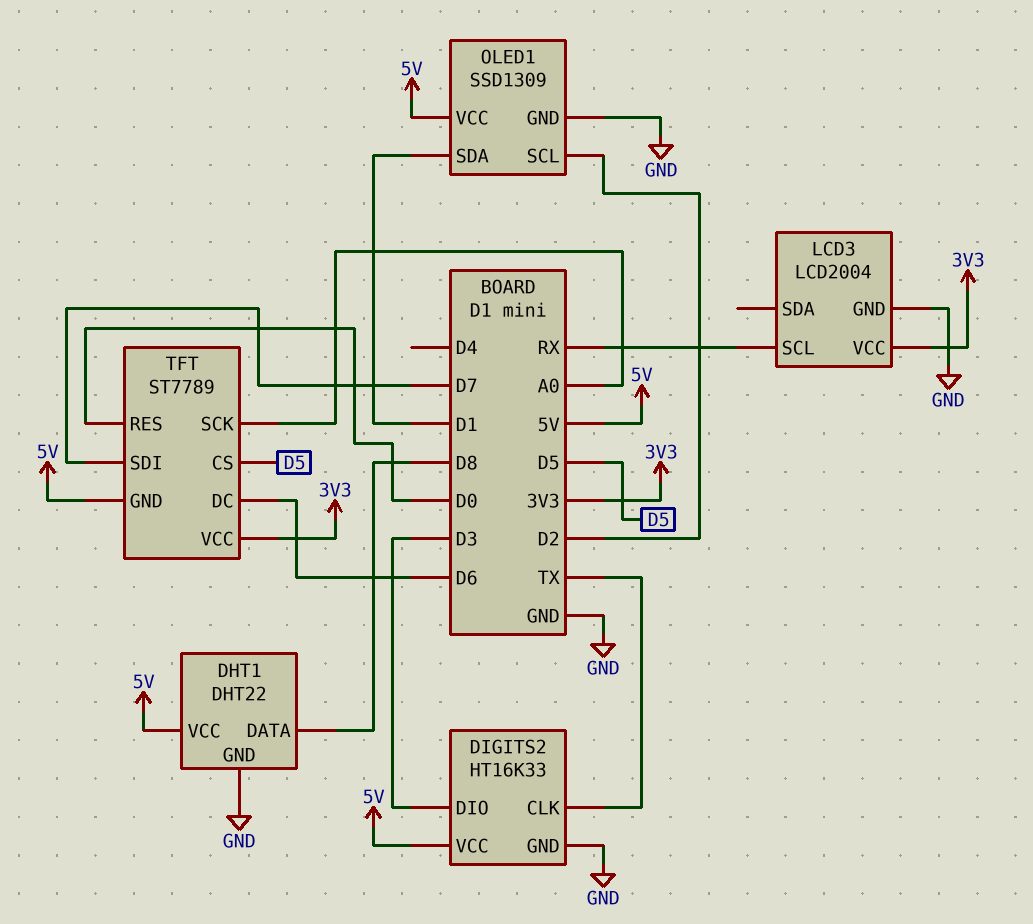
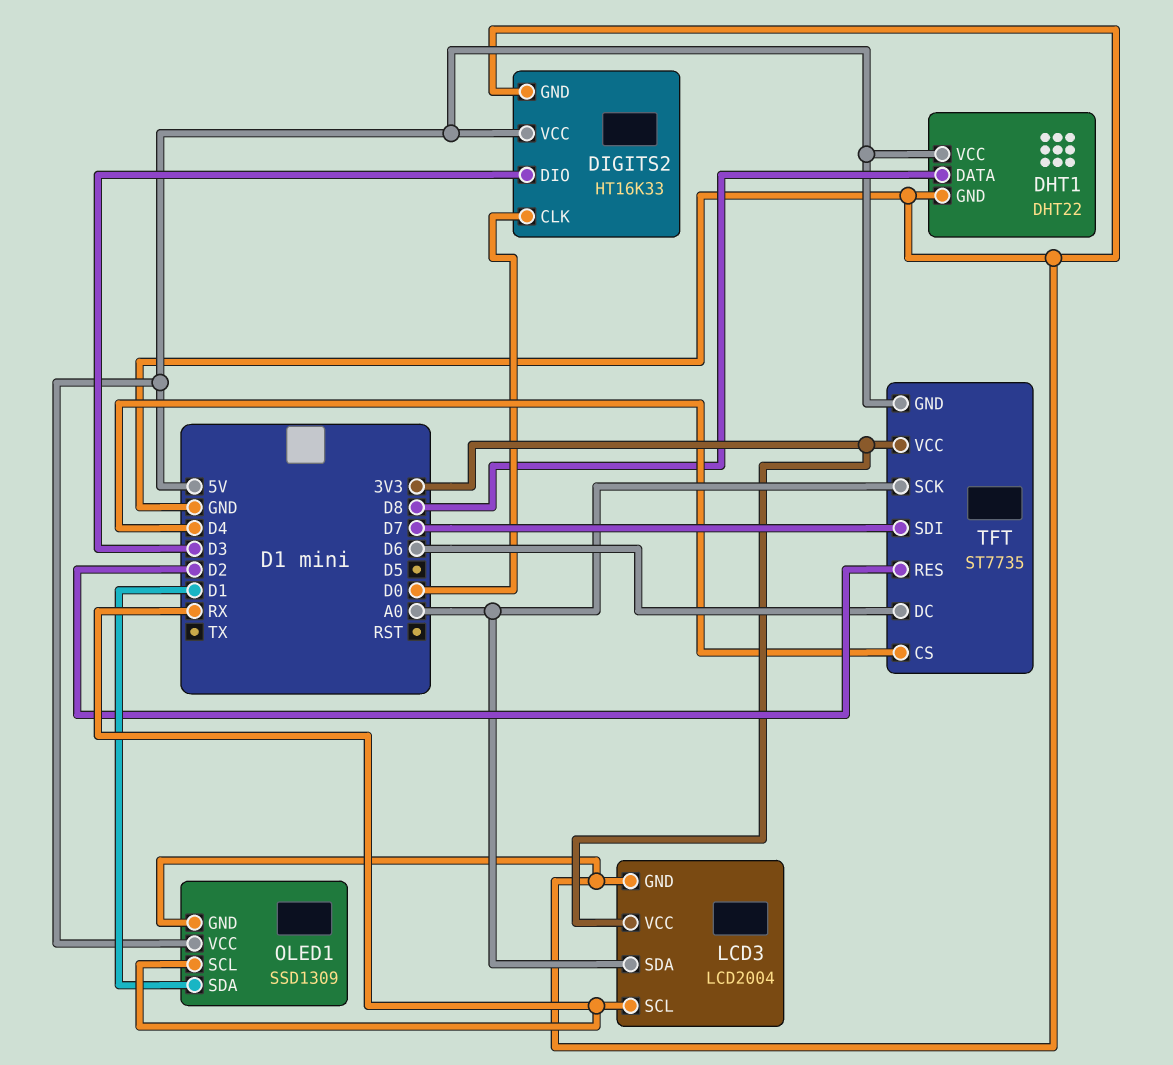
DIGITS2 pin CLK: TX -> D0
LCD3 pin SDA: none -> A0
OLED1 pin SCL: D2 -> RX
TFT: ST7789 -> ST7735
TFT pin CS: D5 -> D4
TFT pin RES: D0 -> D2

